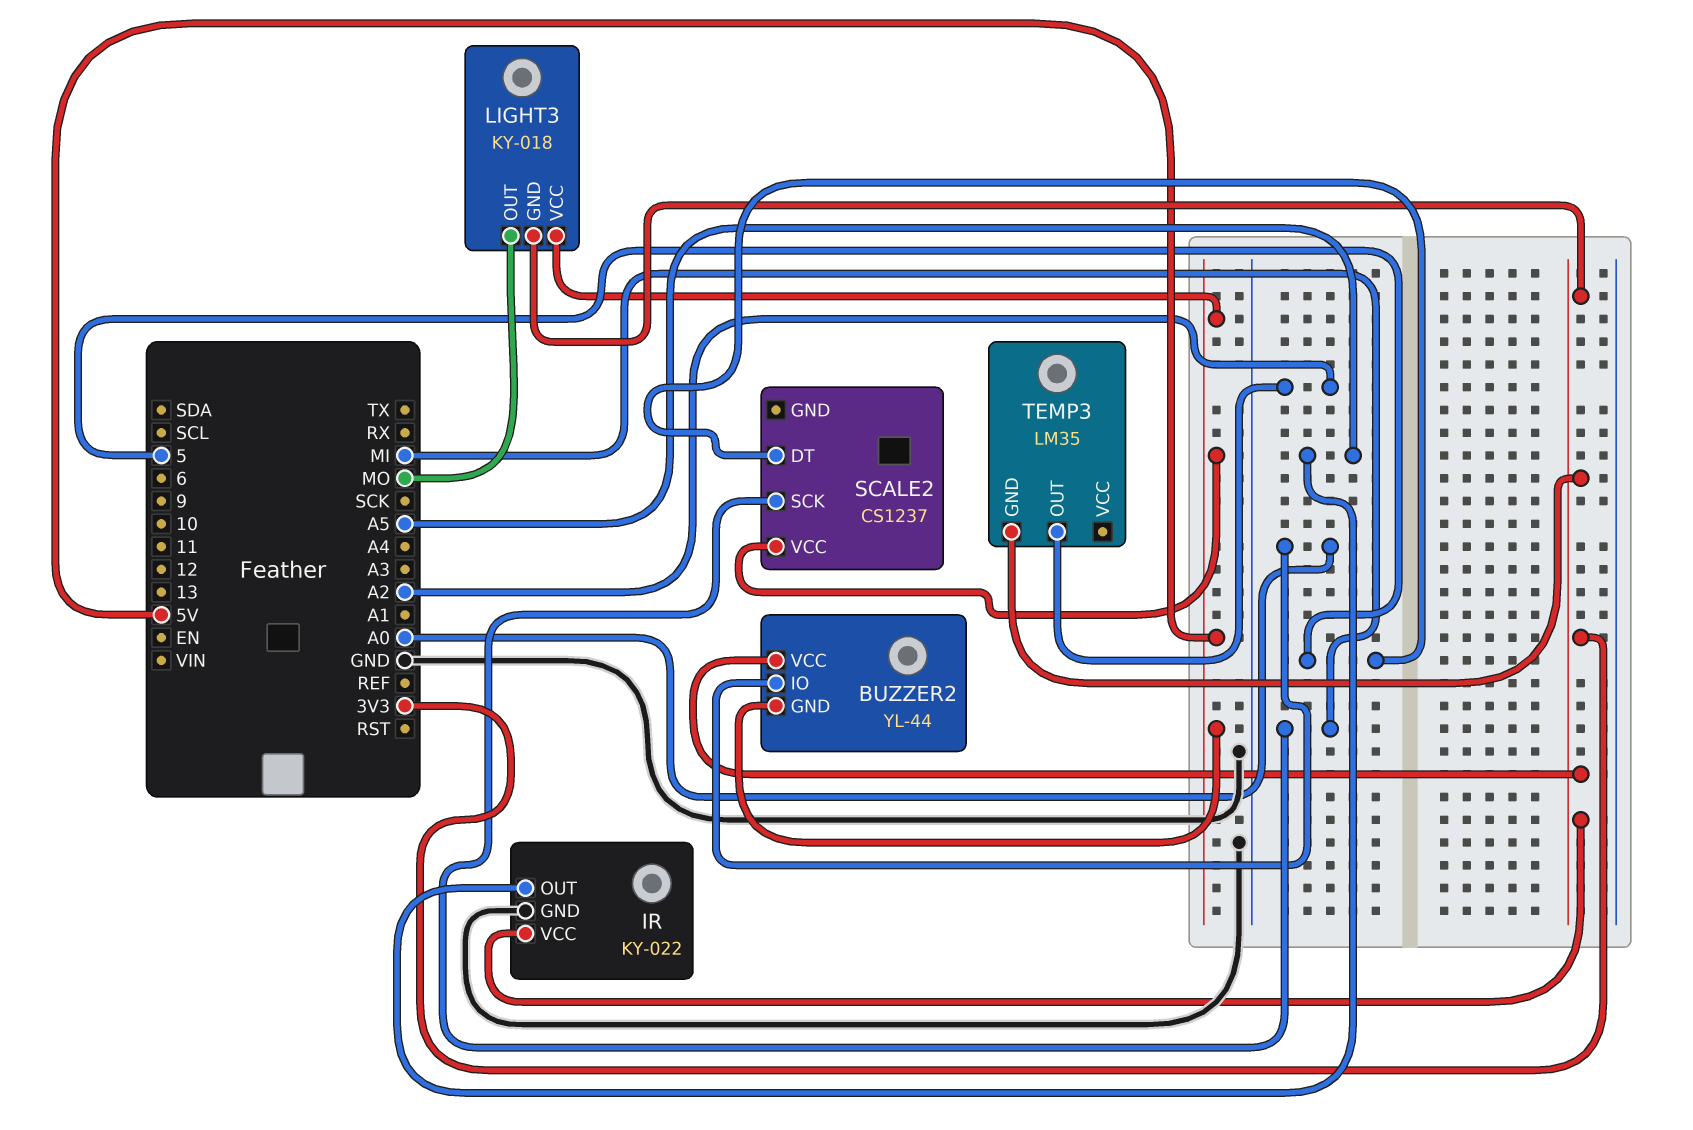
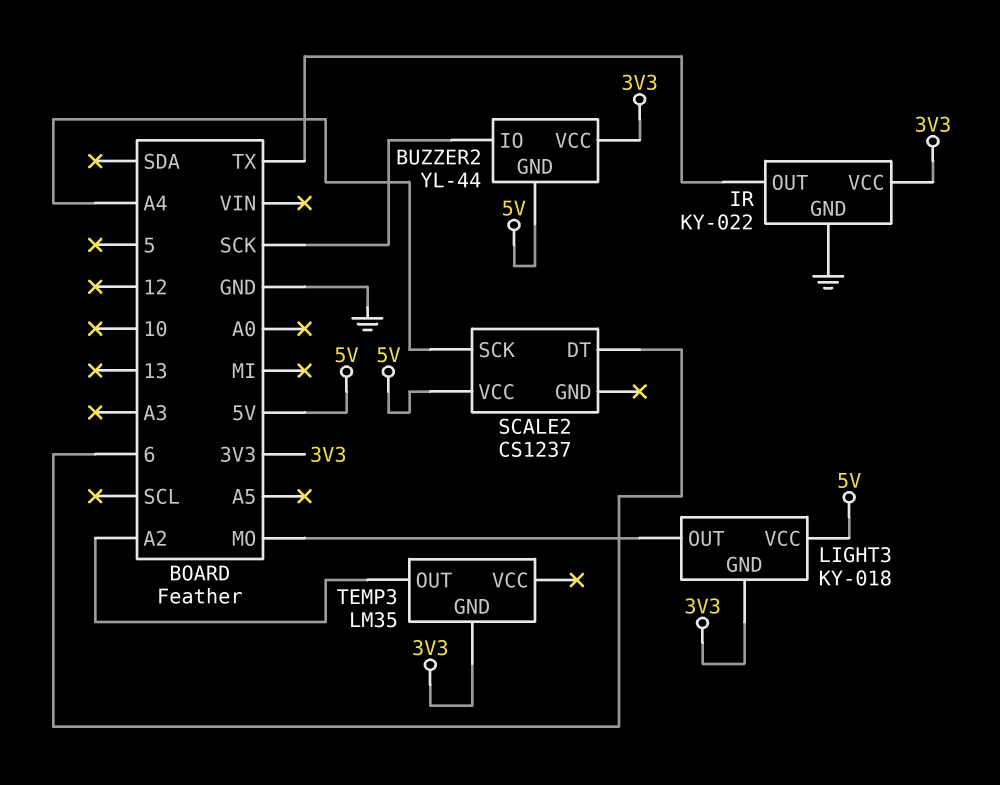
BUZZER2 pin IO: A0 -> SCK
IR pin OUT: A5 -> TX
SCALE2 pin DT: 5 -> 6
SCALE2 pin SCK: MI -> A4

